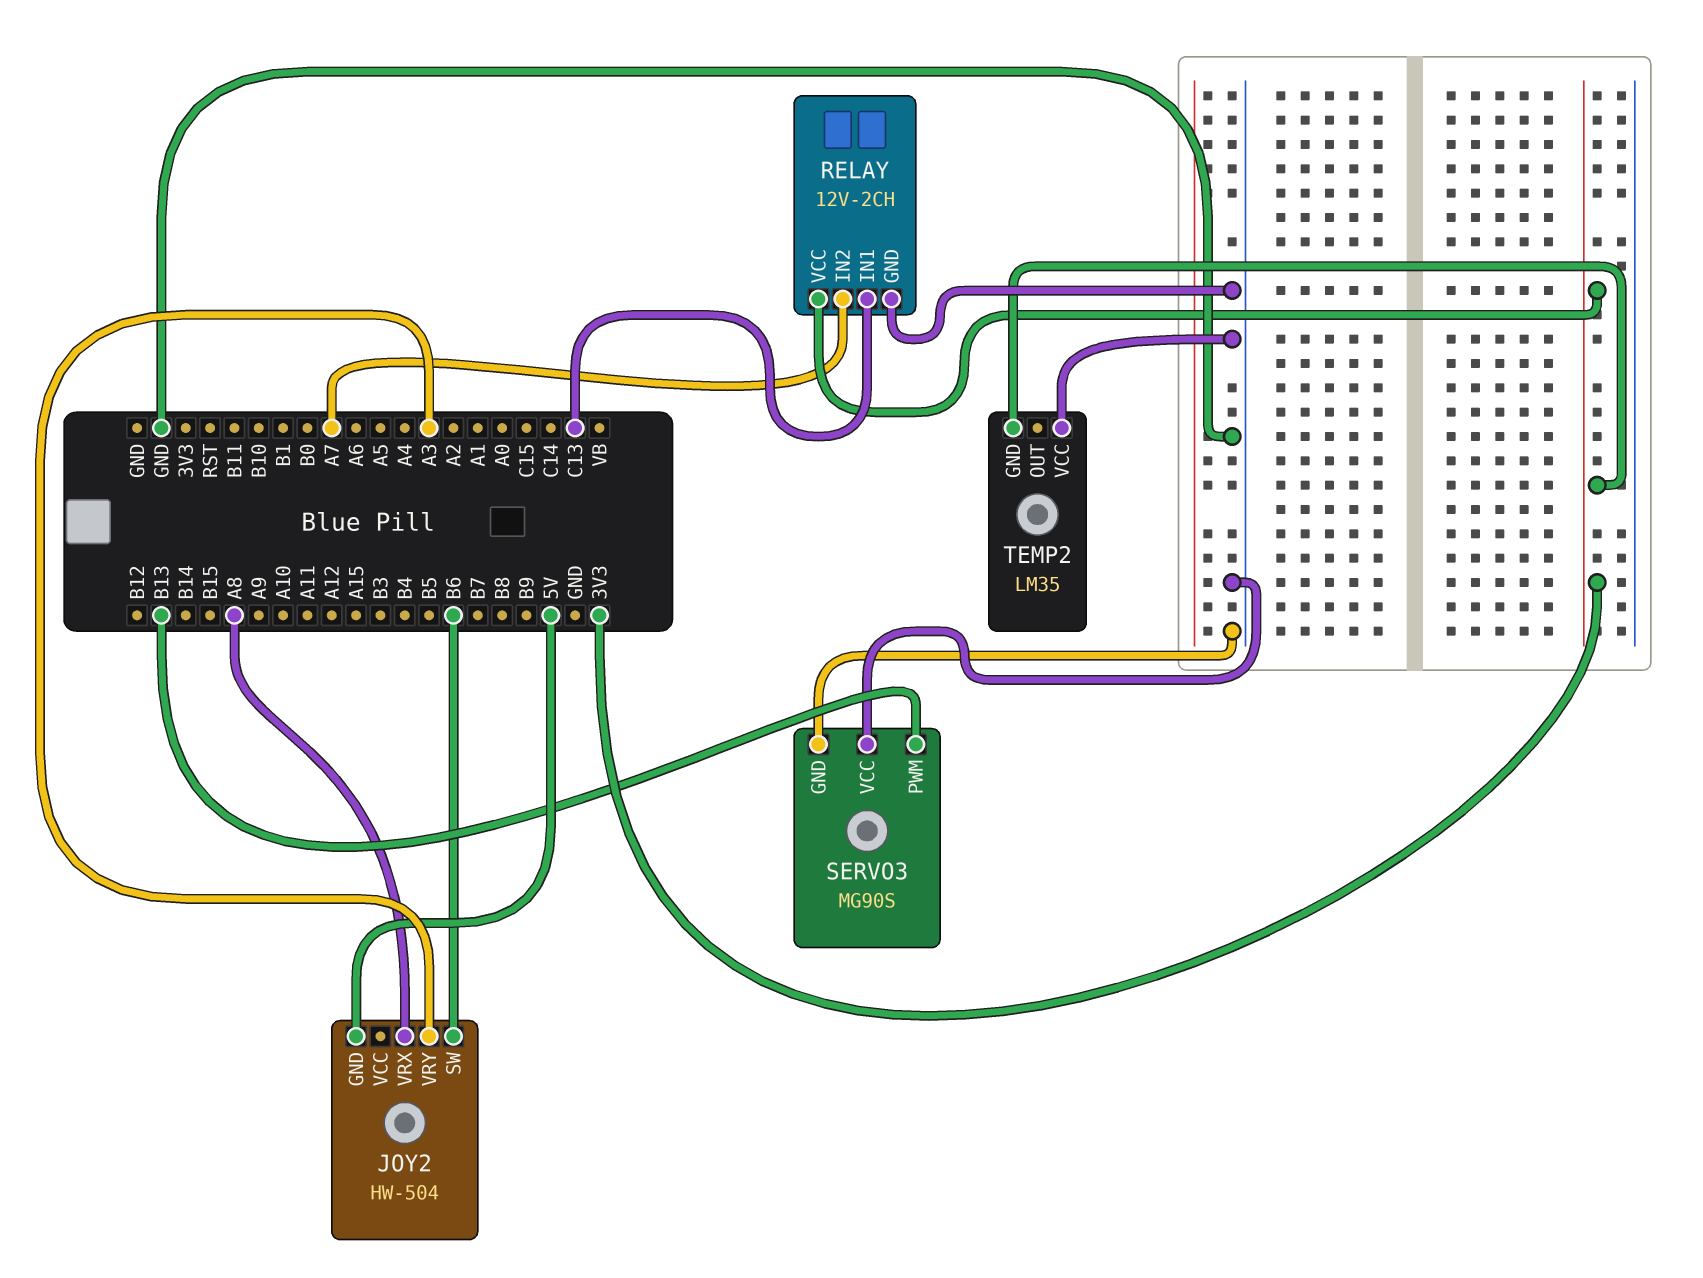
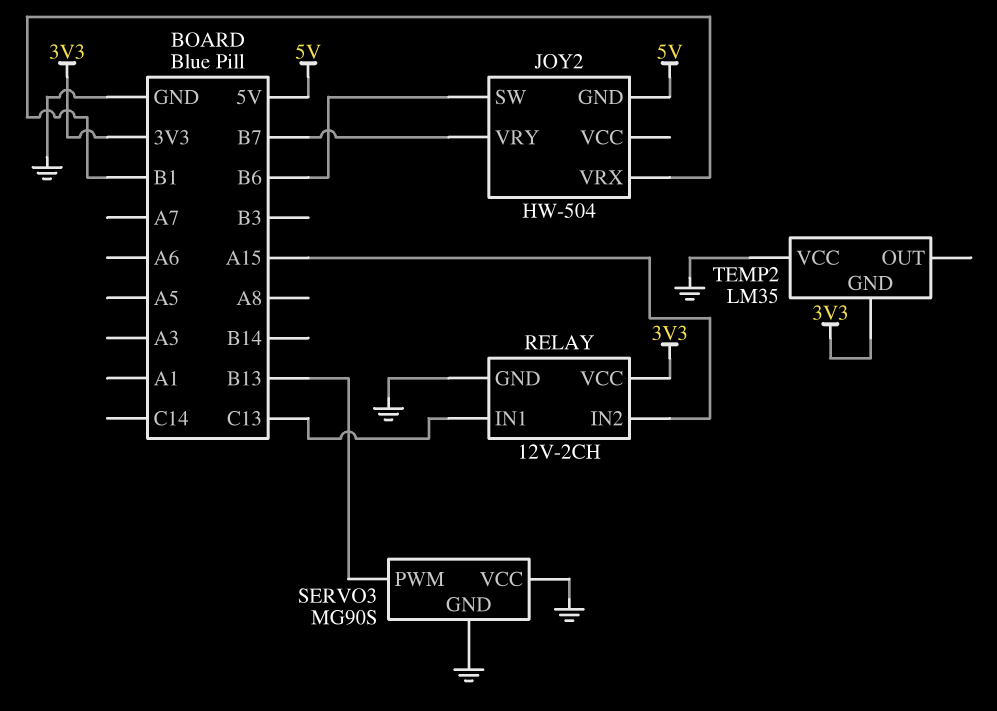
JOY2 pin VRX: A8 -> B1
JOY2 pin VRY: A3 -> B7
RELAY pin IN2: A7 -> A15

